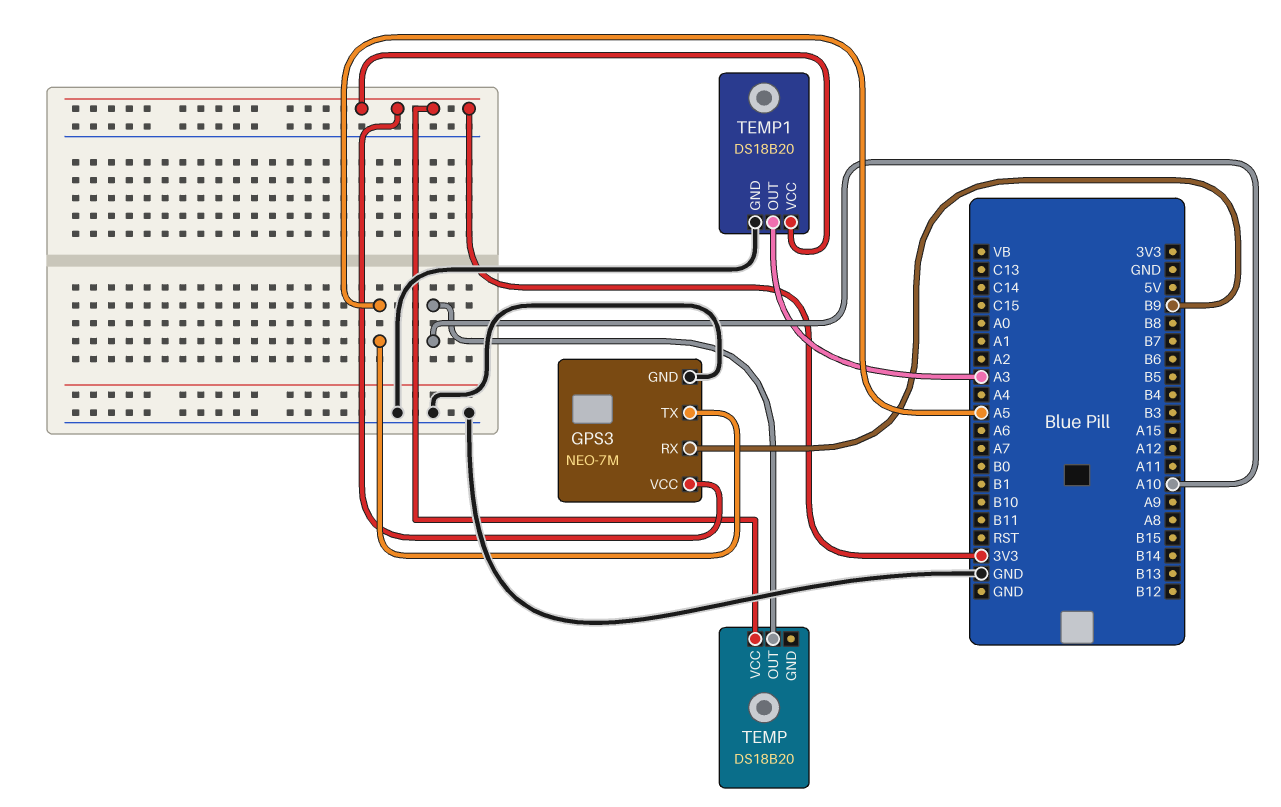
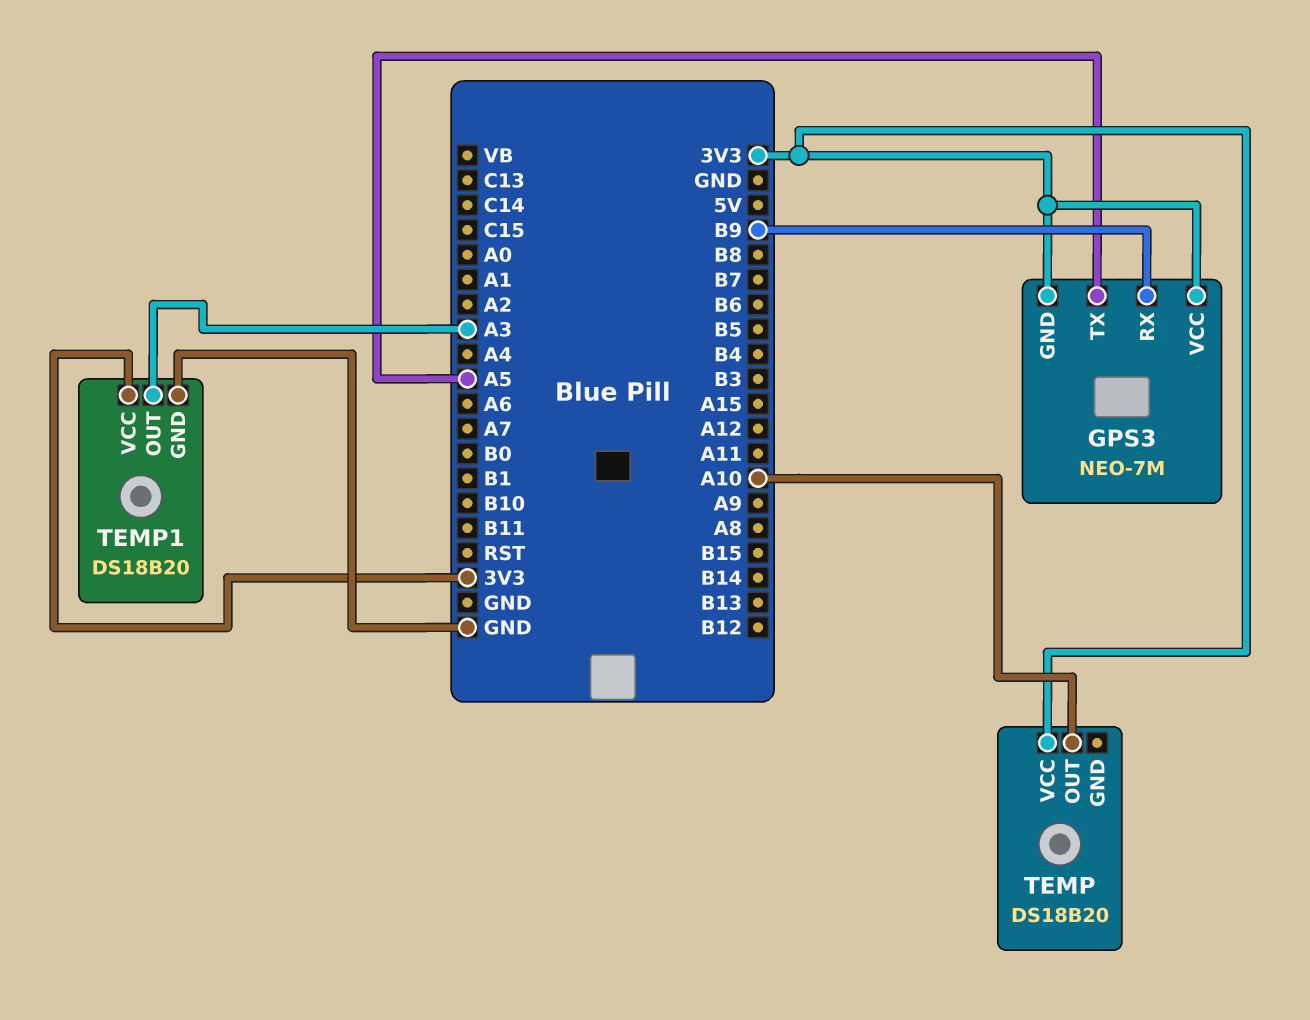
GPS3 pin GND: GND -> 3V3

